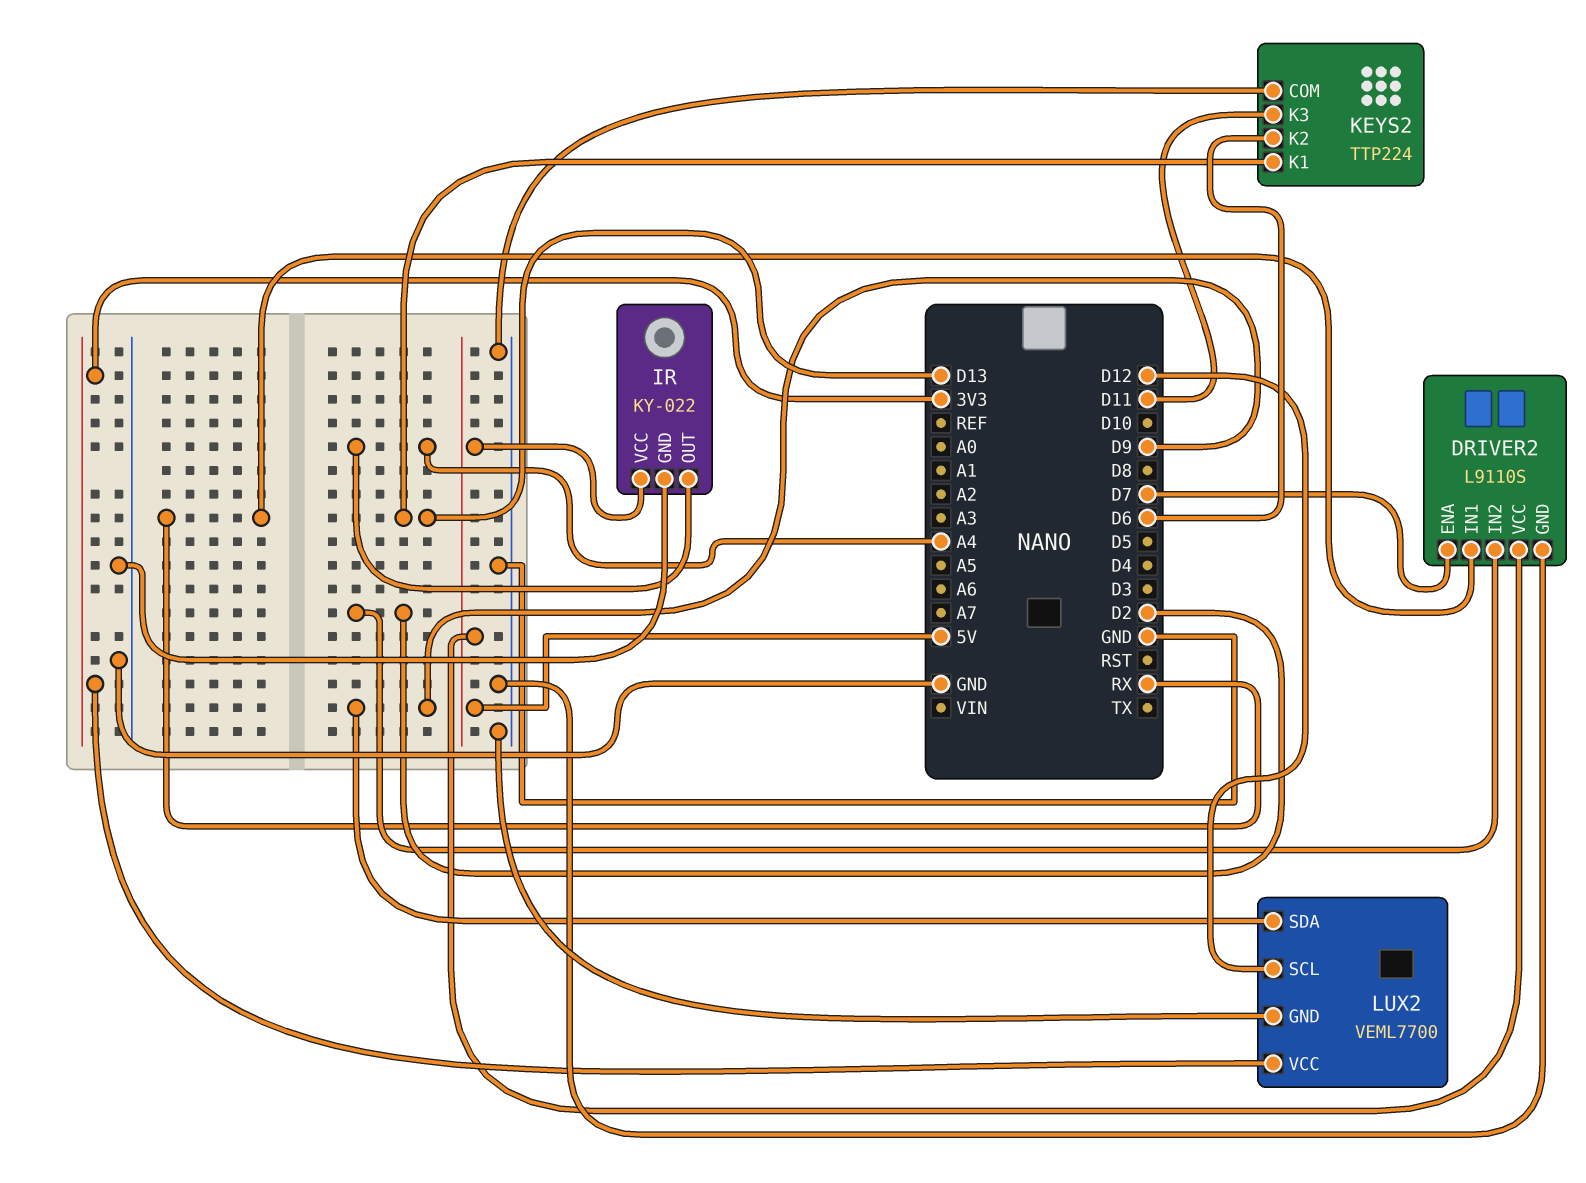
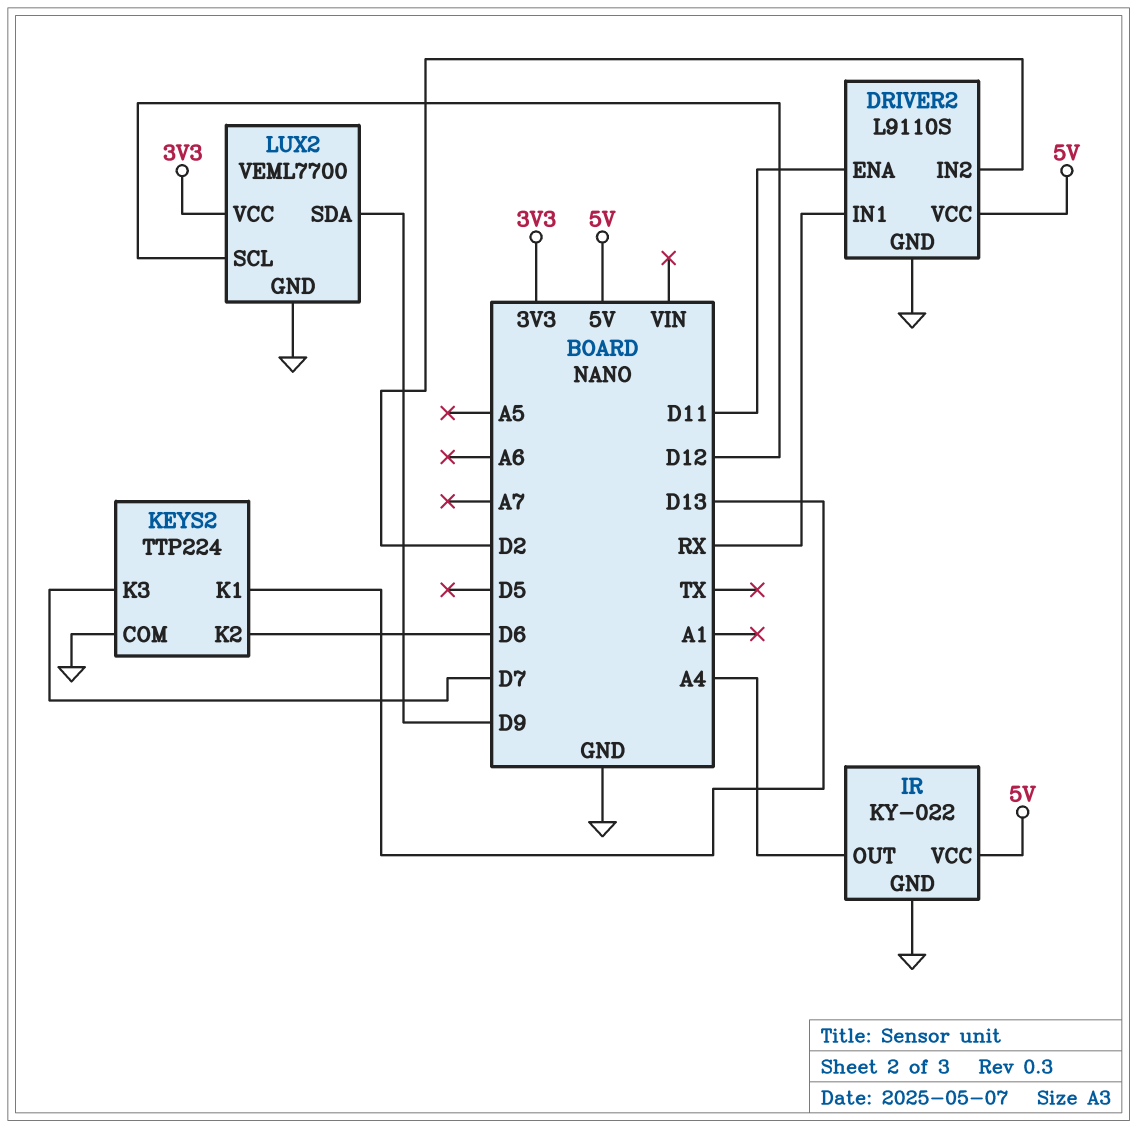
DRIVER2 pin ENA: D7 -> D11
KEYS2 pin K3: D11 -> D7

